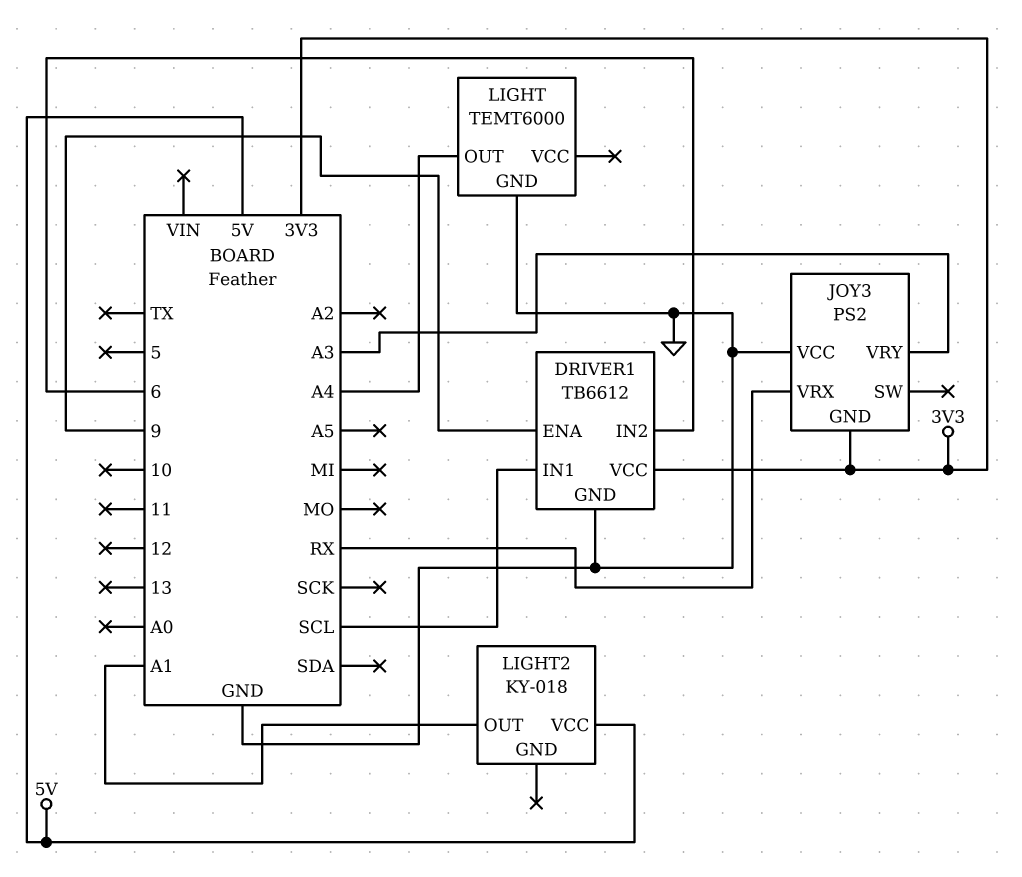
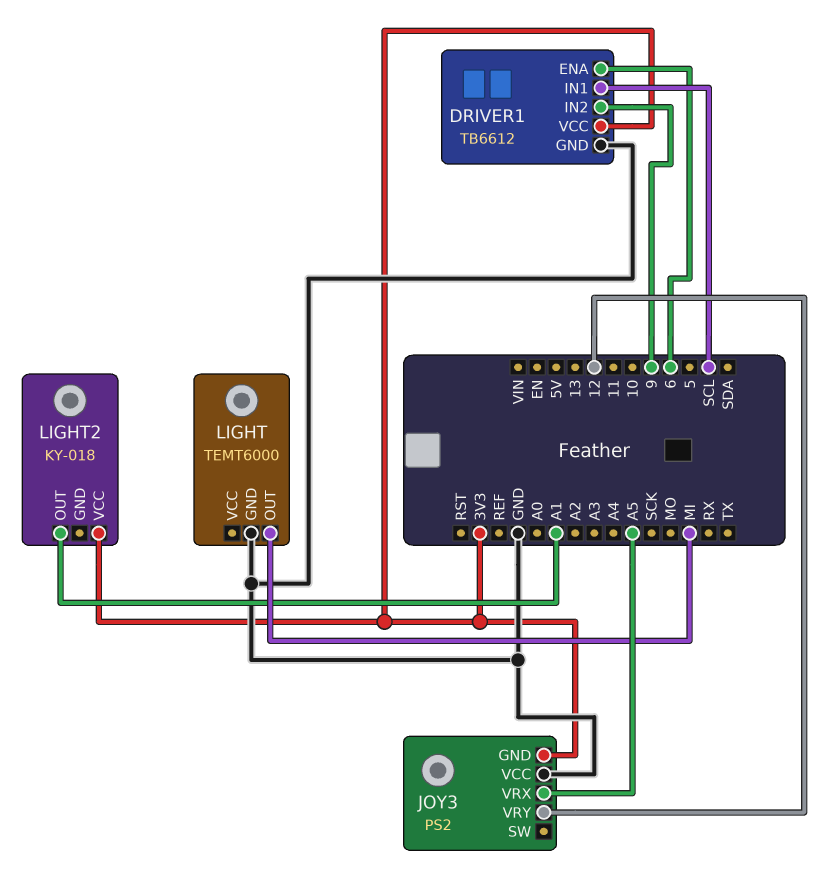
DRIVER1 pin ENA: 9 -> 6
DRIVER1 pin IN2: 6 -> 9
JOY3 pin VRX: RX -> A5
JOY3 pin VRY: A3 -> 12
LIGHT pin OUT: A4 -> MI
LIGHT2 pin VCC: 5V -> 3V3

